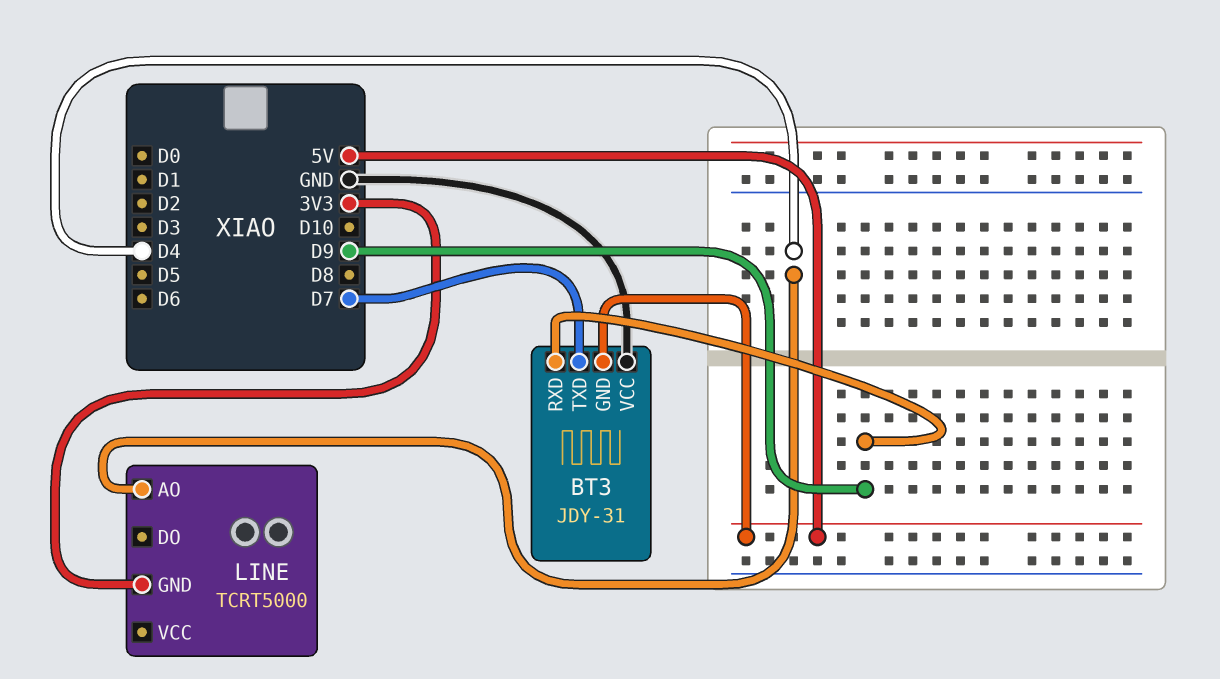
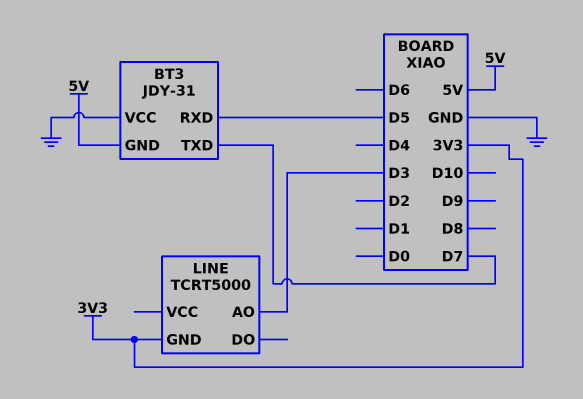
BT3 pin RXD: D9 -> D5
LINE pin AO: D4 -> D3

